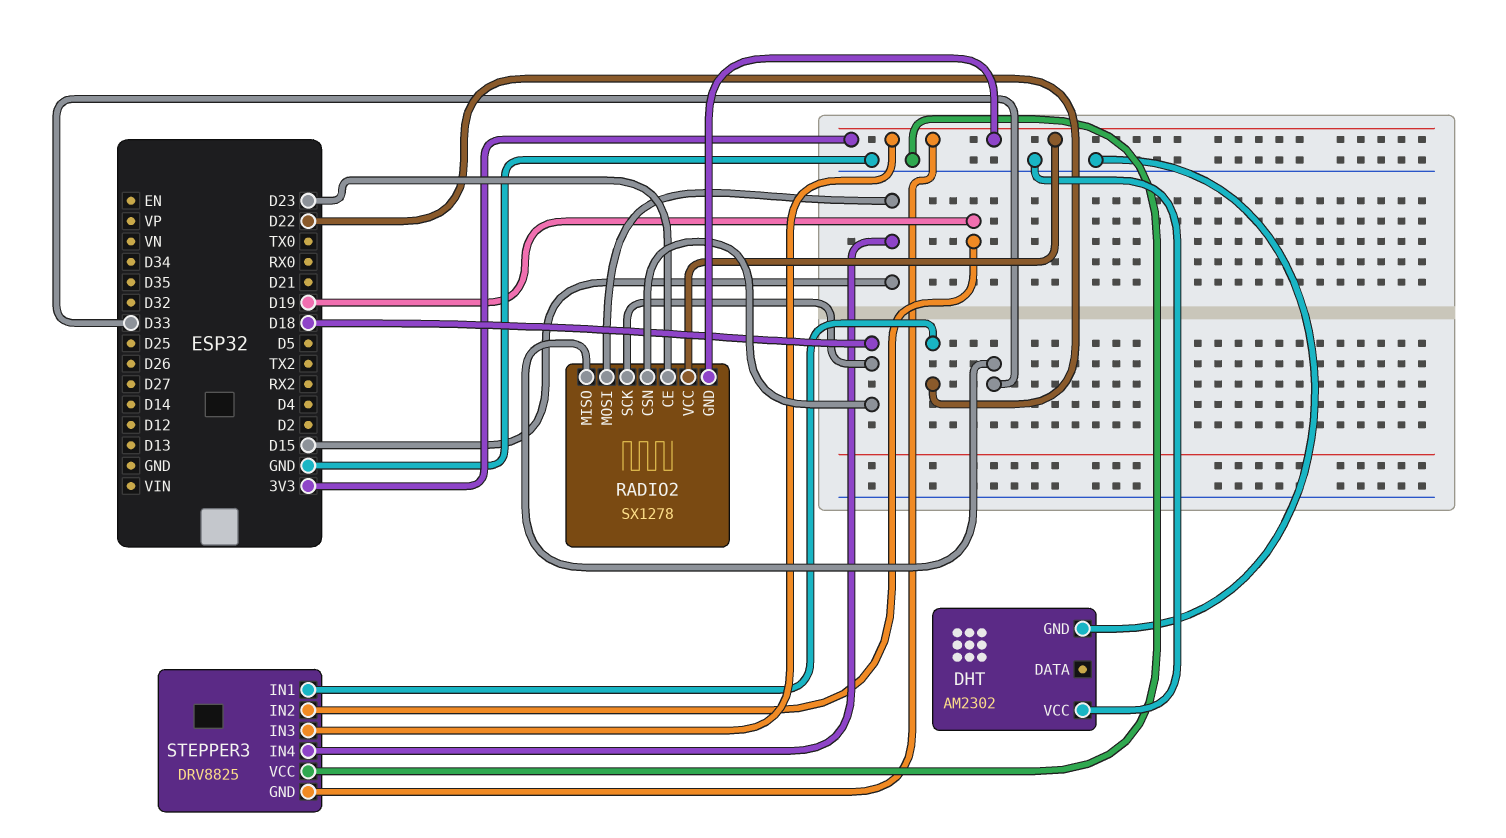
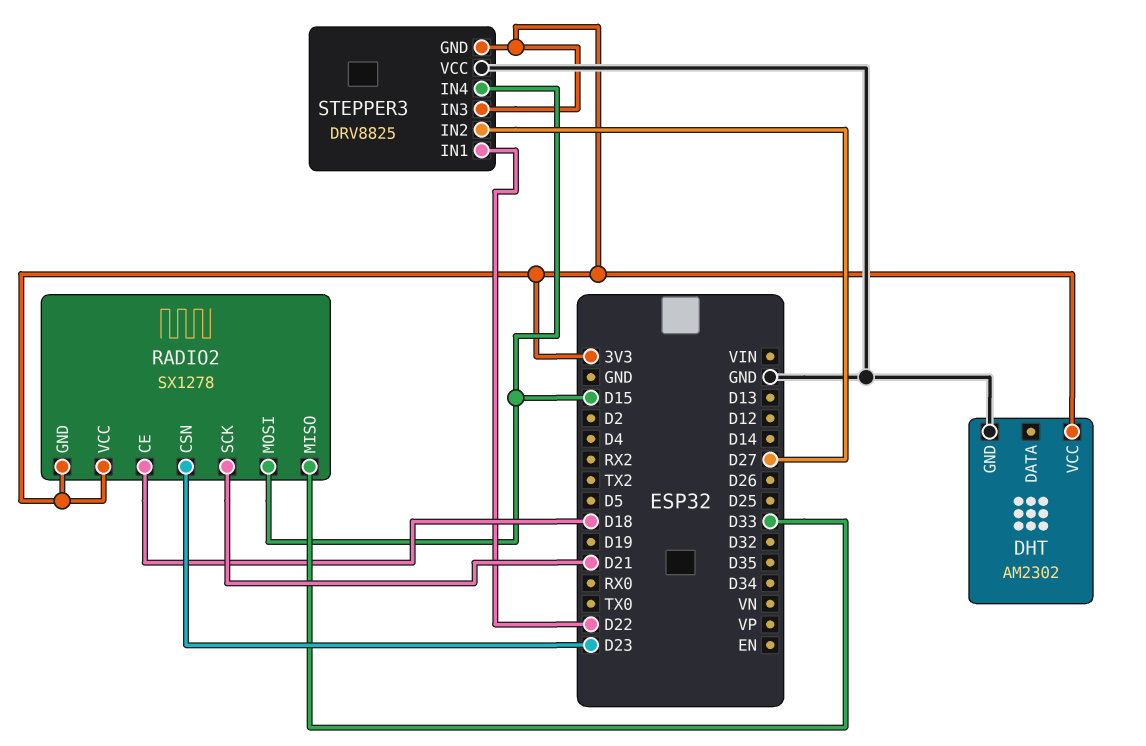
DHT pin VCC: GND -> 3V3
RADIO2 pin CE: D23 -> D18
RADIO2 pin CSN: D18 -> D23
RADIO2 pin SCK: D18 -> D21
STEPPER3 pin IN2: D19 -> D27

